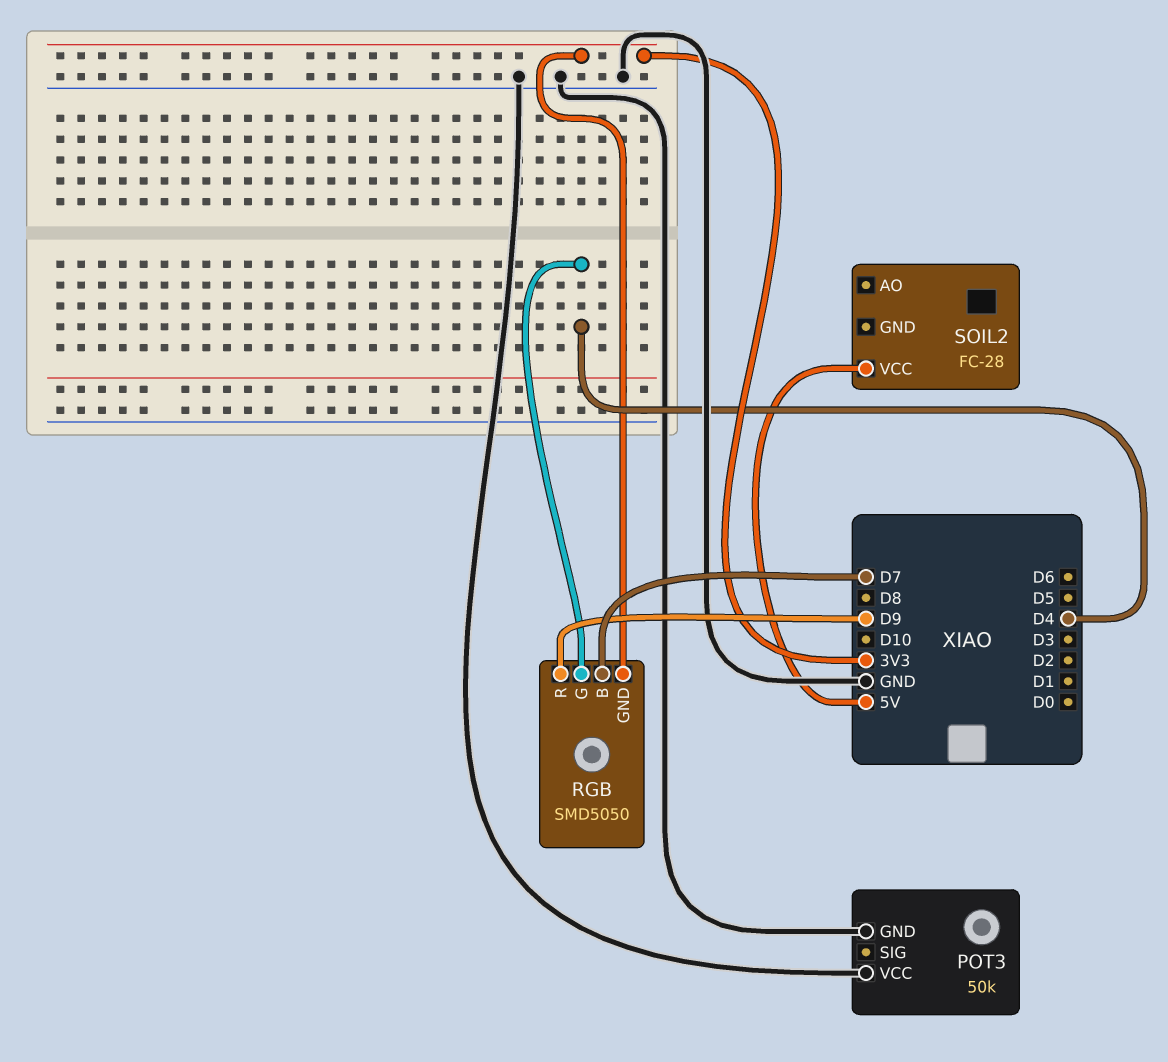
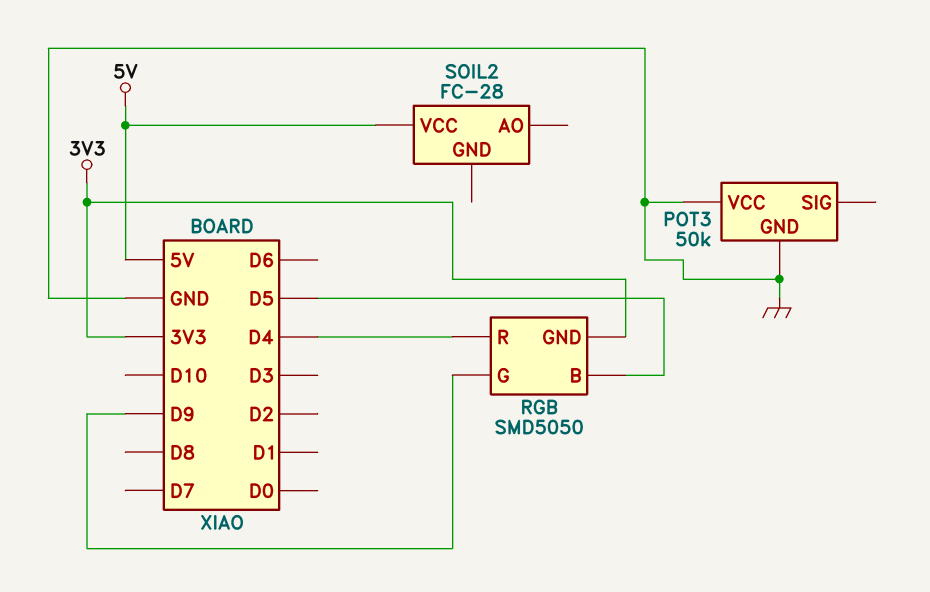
RGB pin B: D7 -> D5
RGB pin G: D4 -> D9
RGB pin R: D9 -> D4

